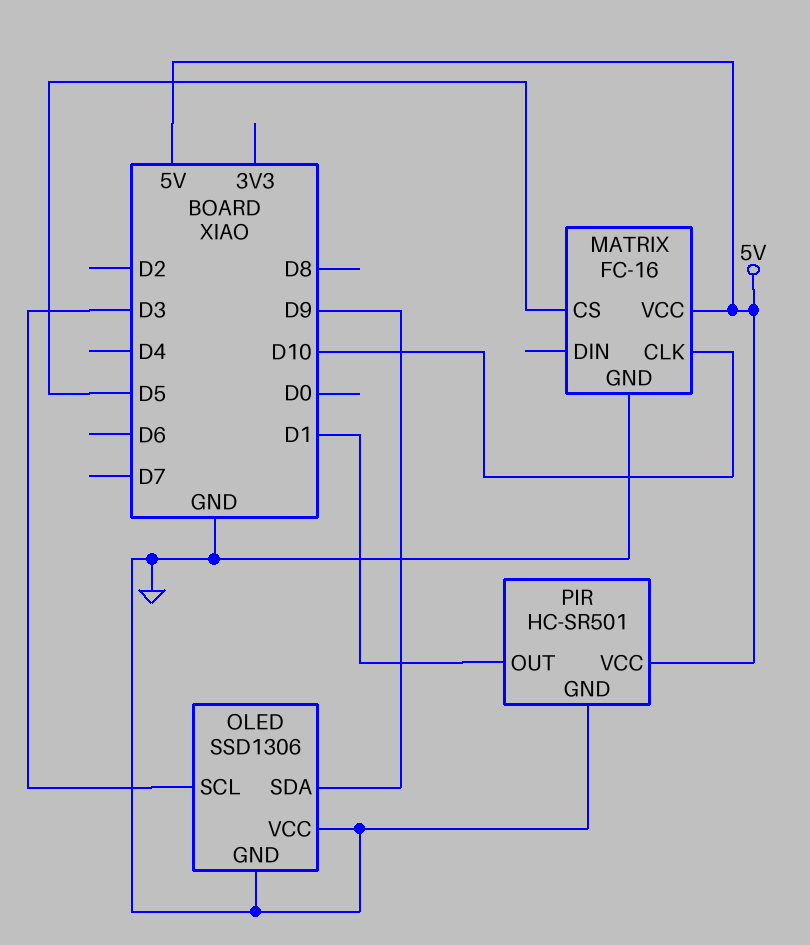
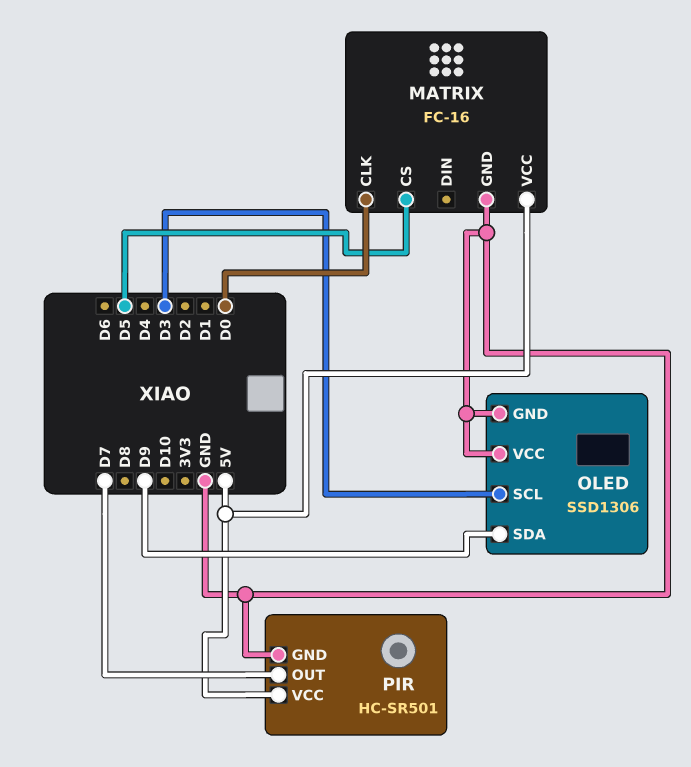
MATRIX pin CLK: D10 -> D0
PIR pin OUT: D1 -> D7

